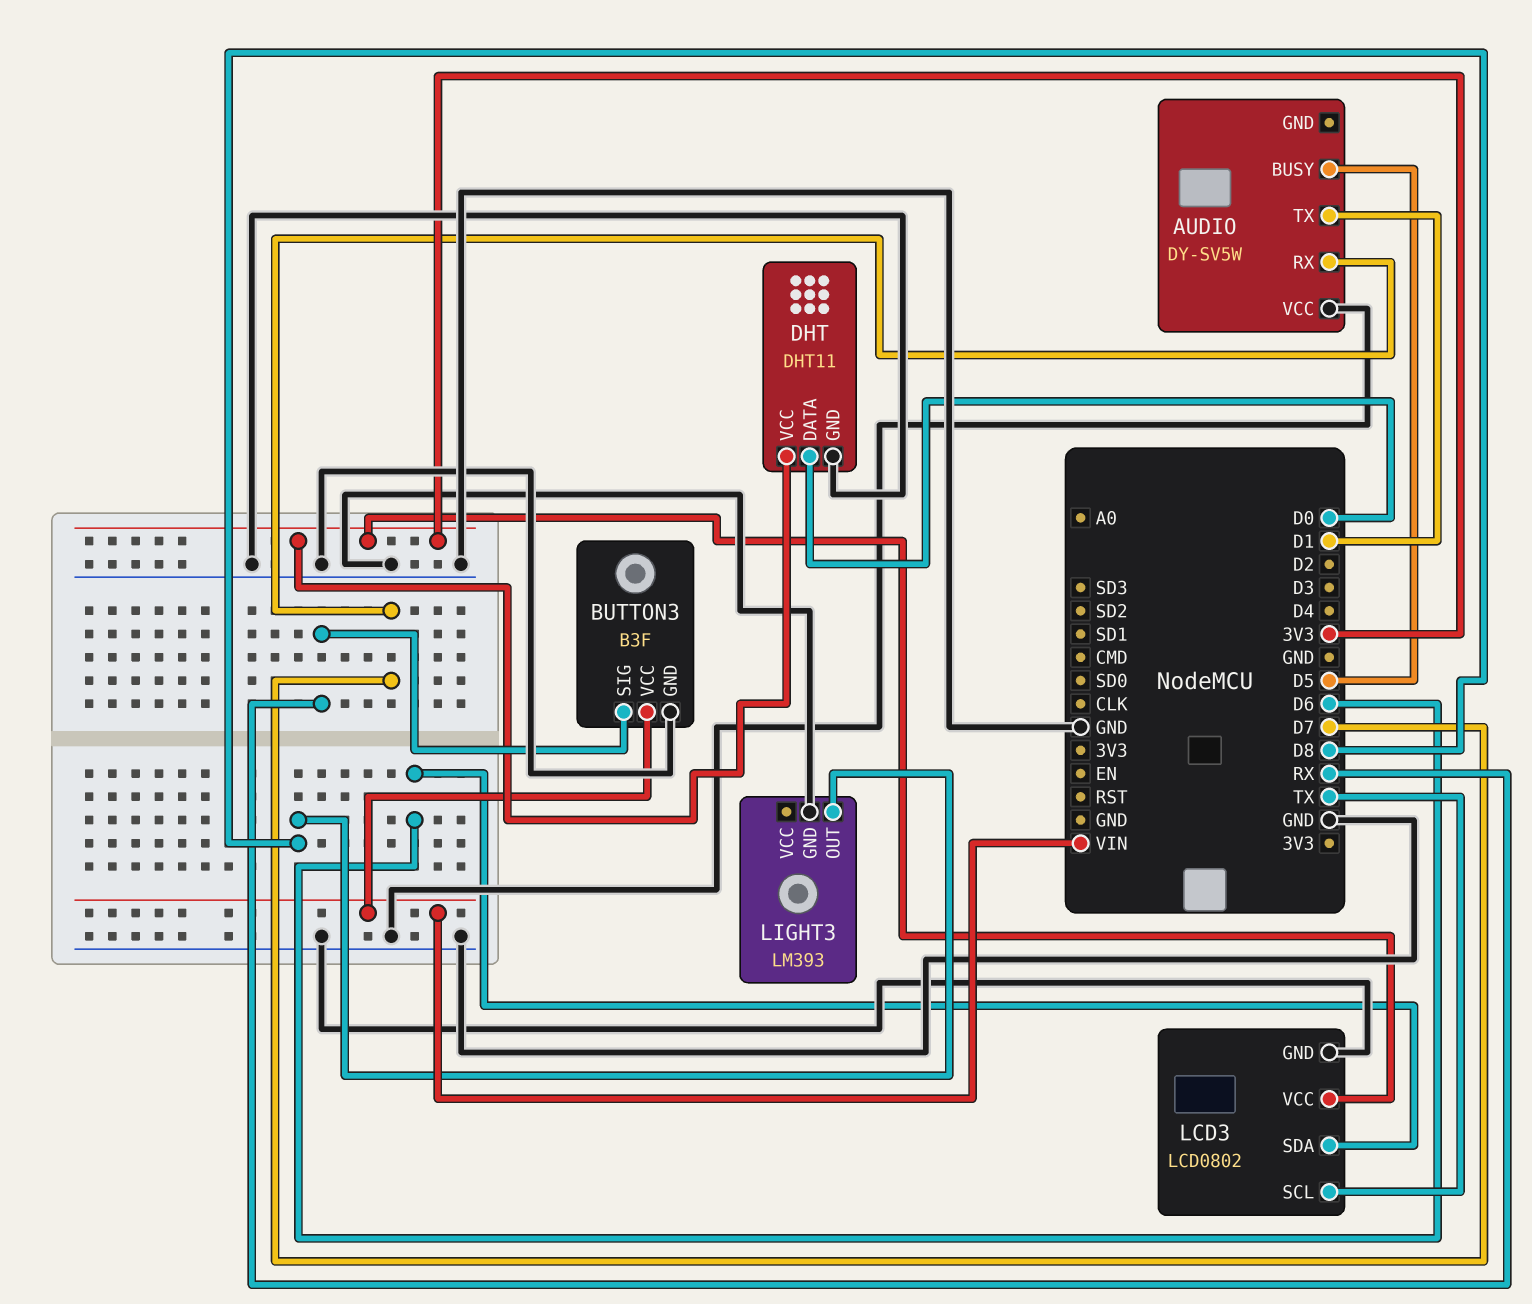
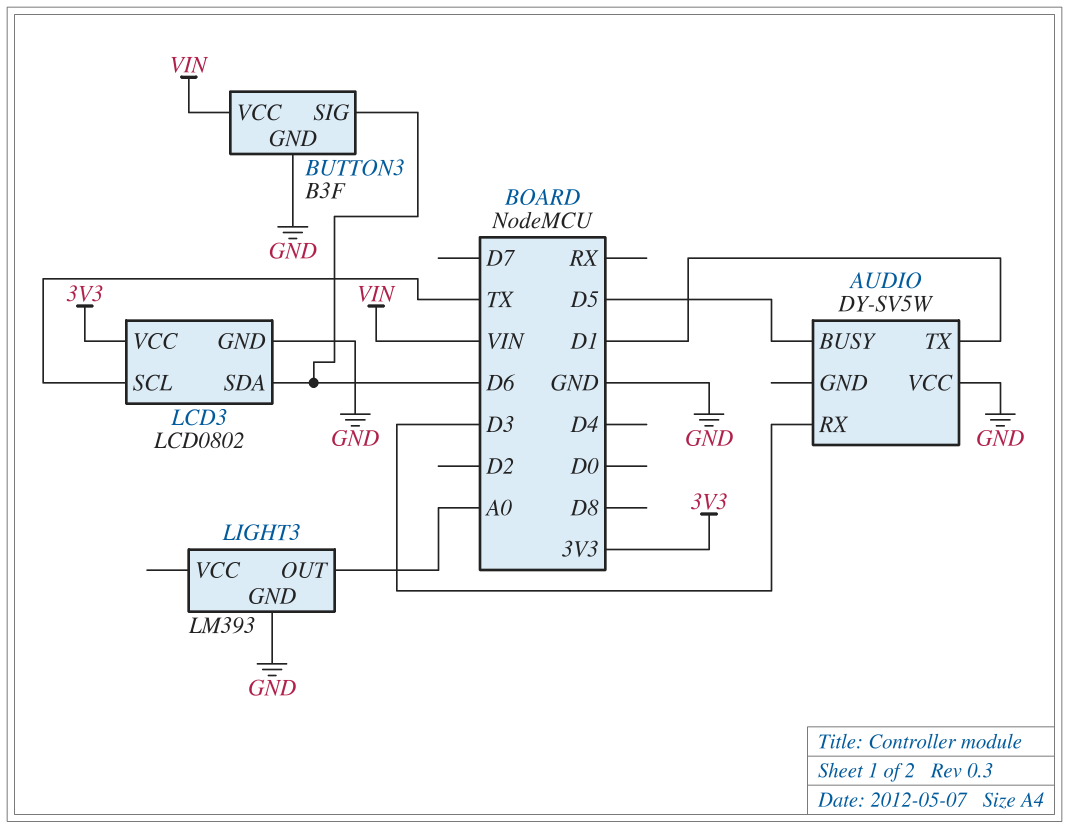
AUDIO pin RX: D7 -> D3
BUTTON3 pin SIG: RX -> D6
DHT: DHT11 -> none
DHT pin DATA: D0 -> none
DHT pin GND: GND -> none
DHT pin VCC: 3V3 -> none
LIGHT3 pin OUT: D8 -> A0

